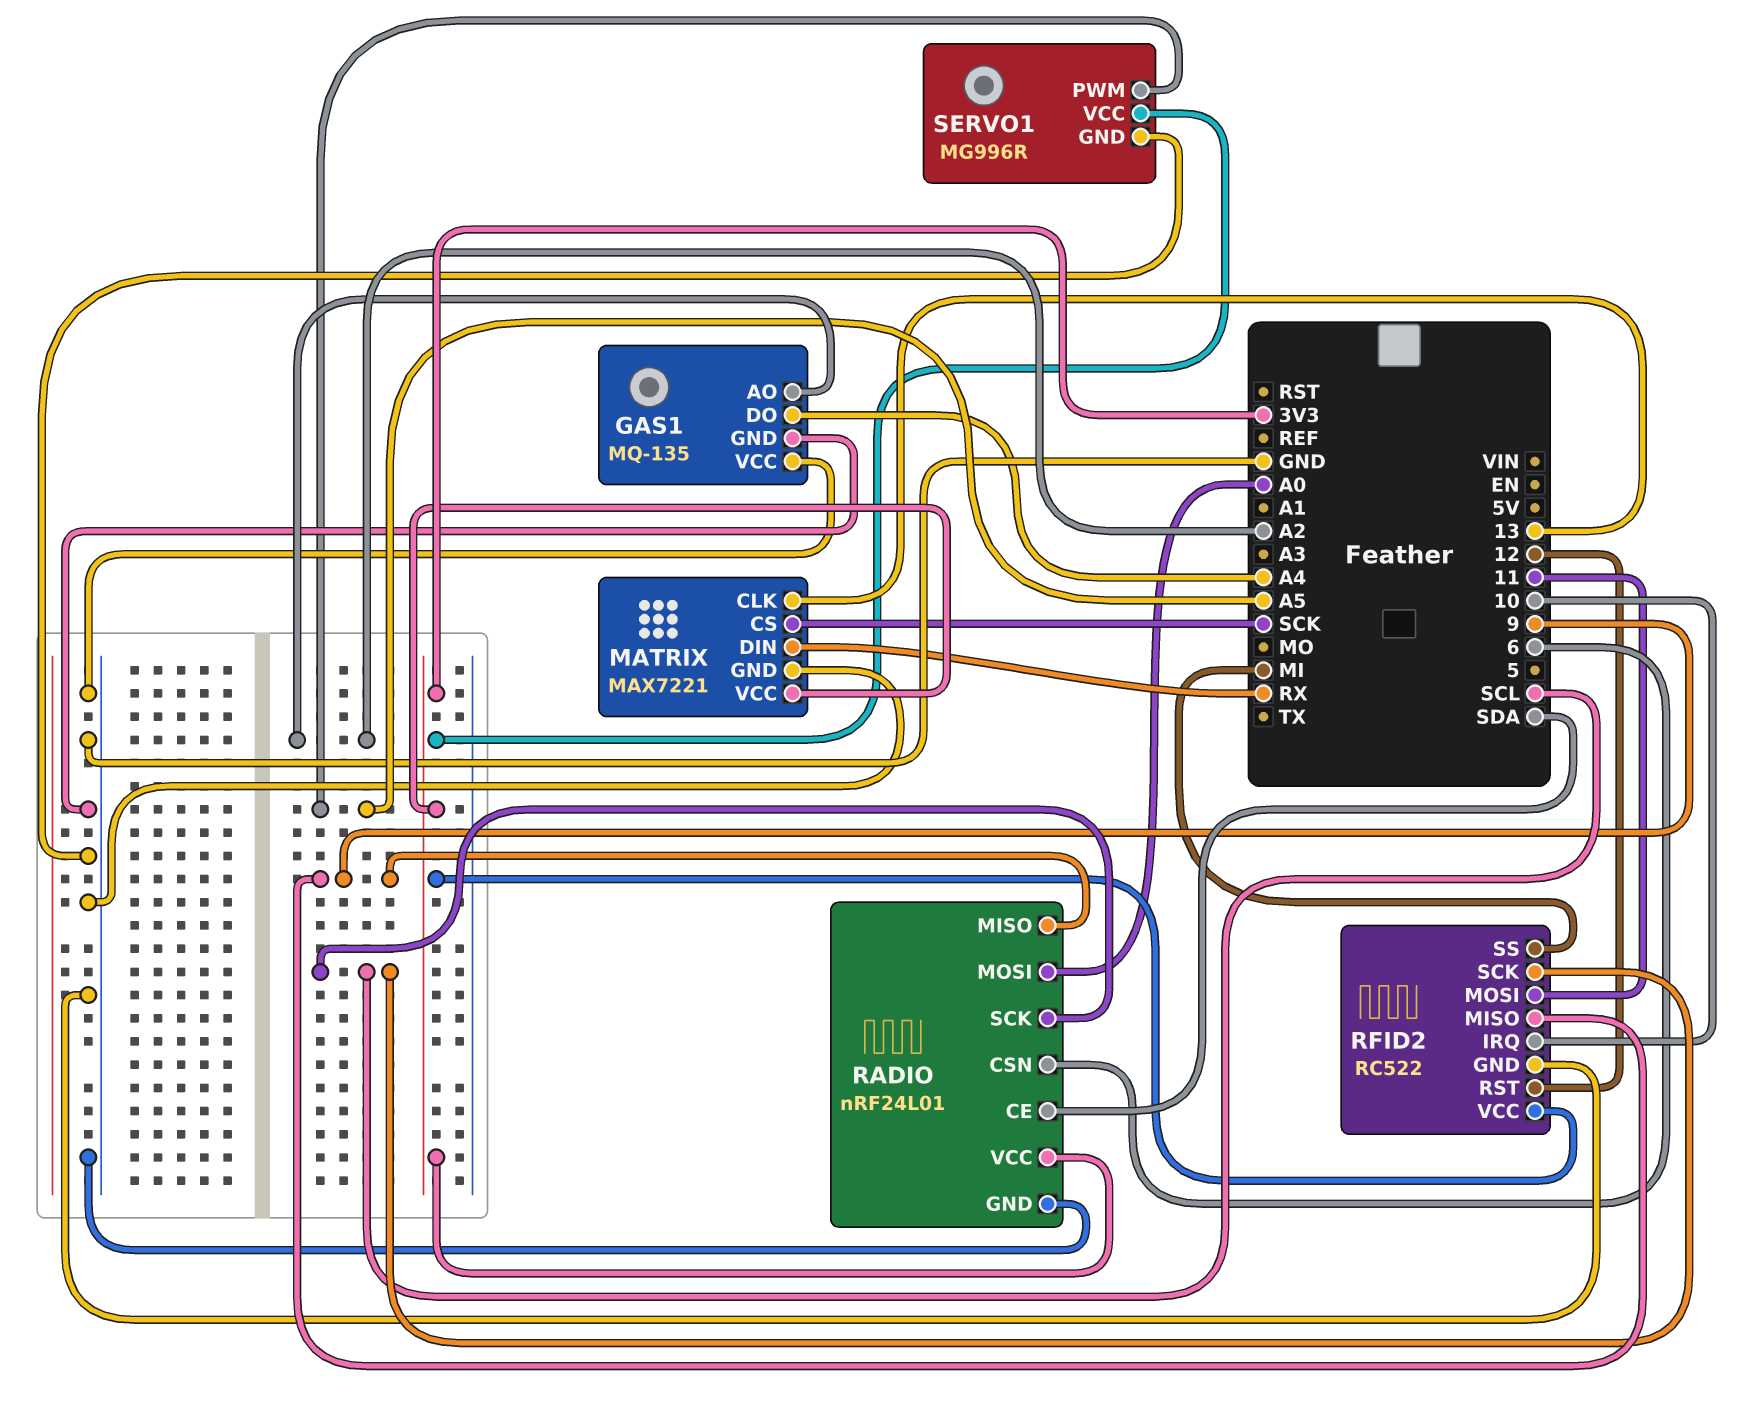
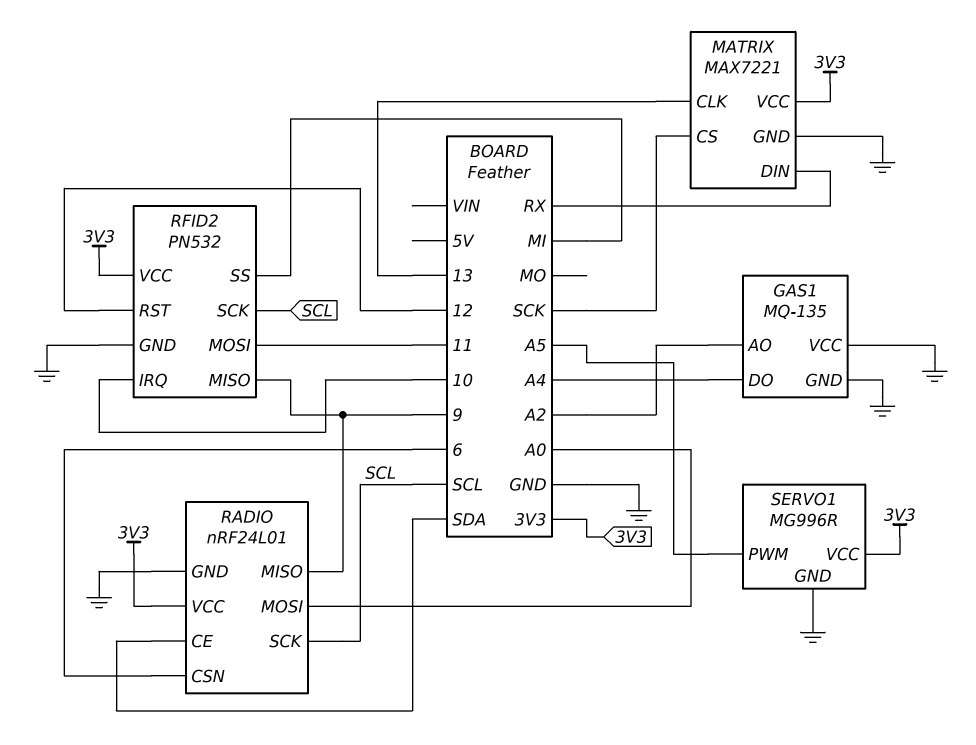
RFID2: RC522 -> PN532

